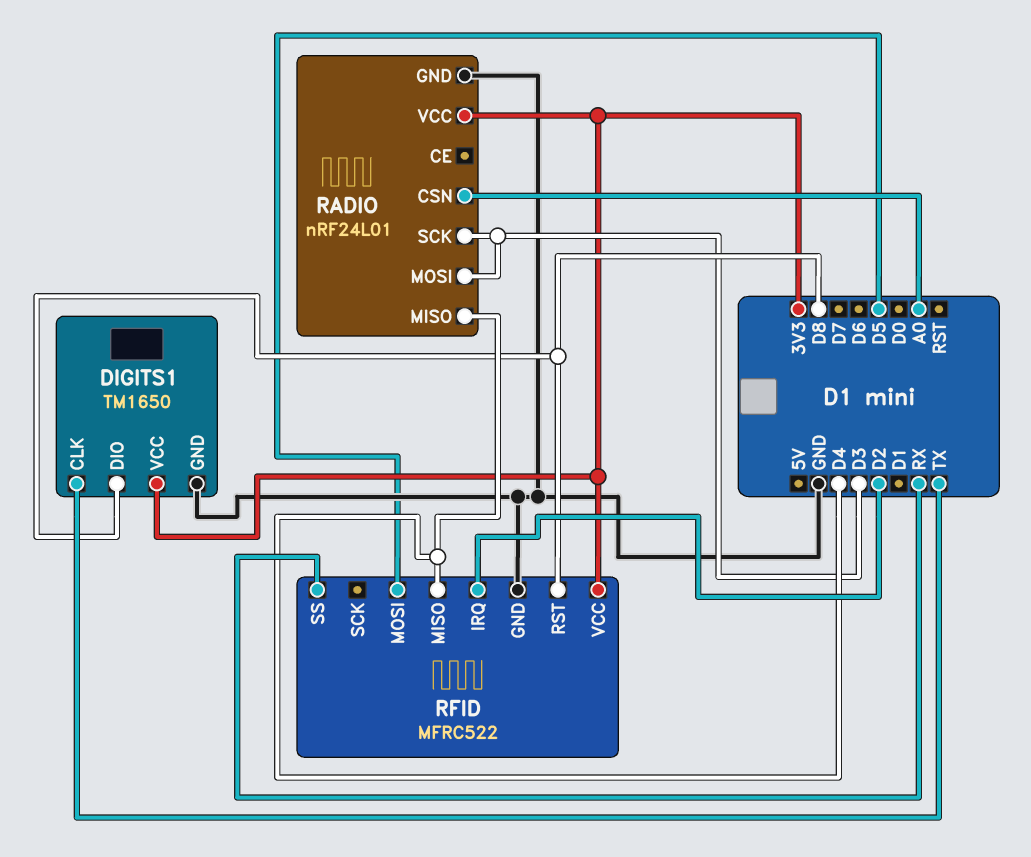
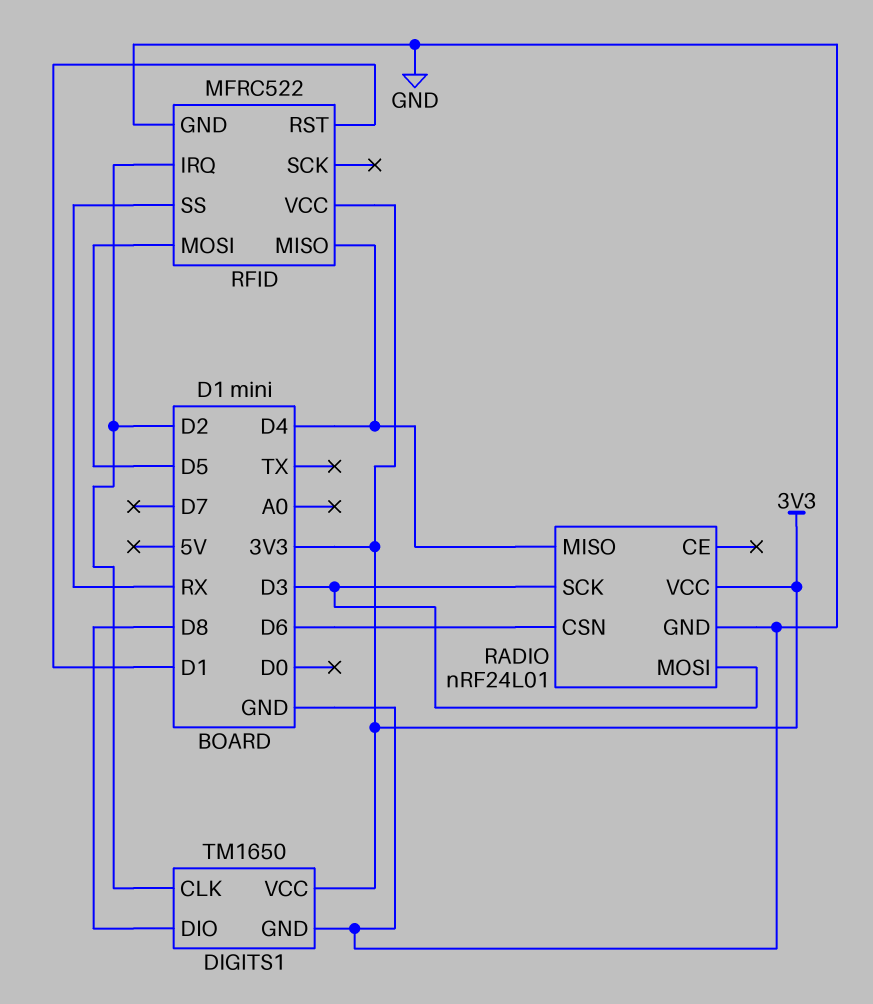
DIGITS1 pin CLK: TX -> D2
RADIO pin CSN: A0 -> D6
RFID pin RST: D8 -> D1

